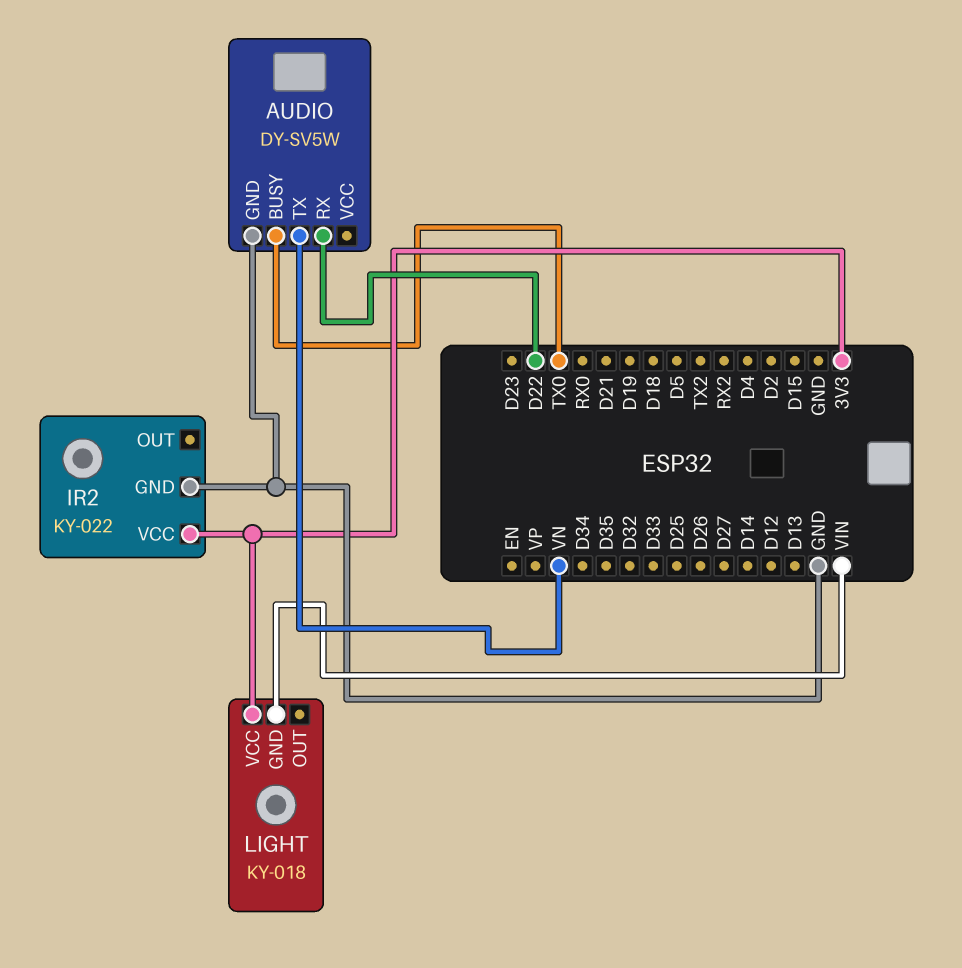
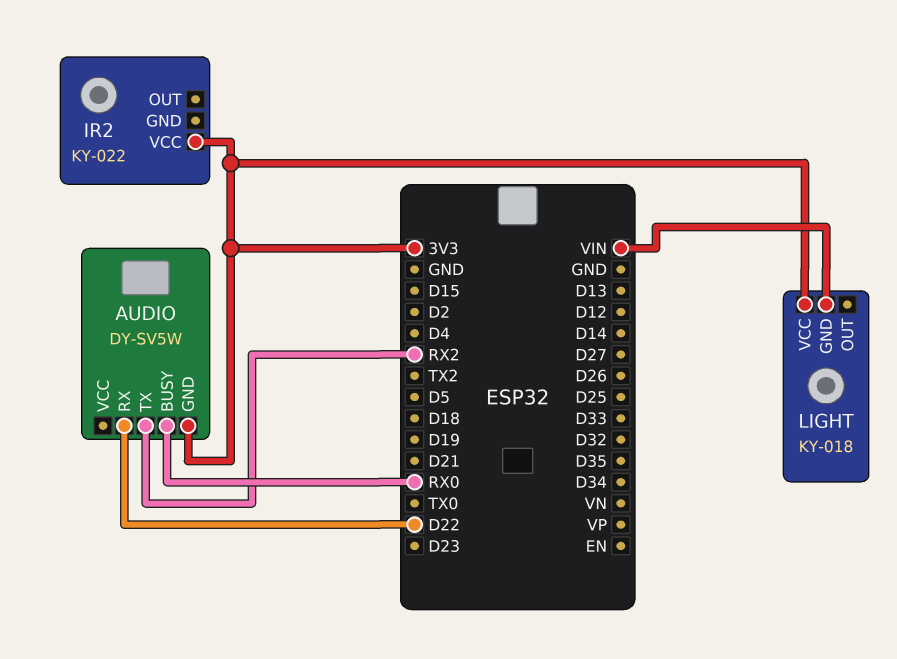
AUDIO pin BUSY: TX0 -> RX0
AUDIO pin GND: GND -> 3V3
AUDIO pin TX: VN -> RX2
IR2 pin GND: GND -> none

